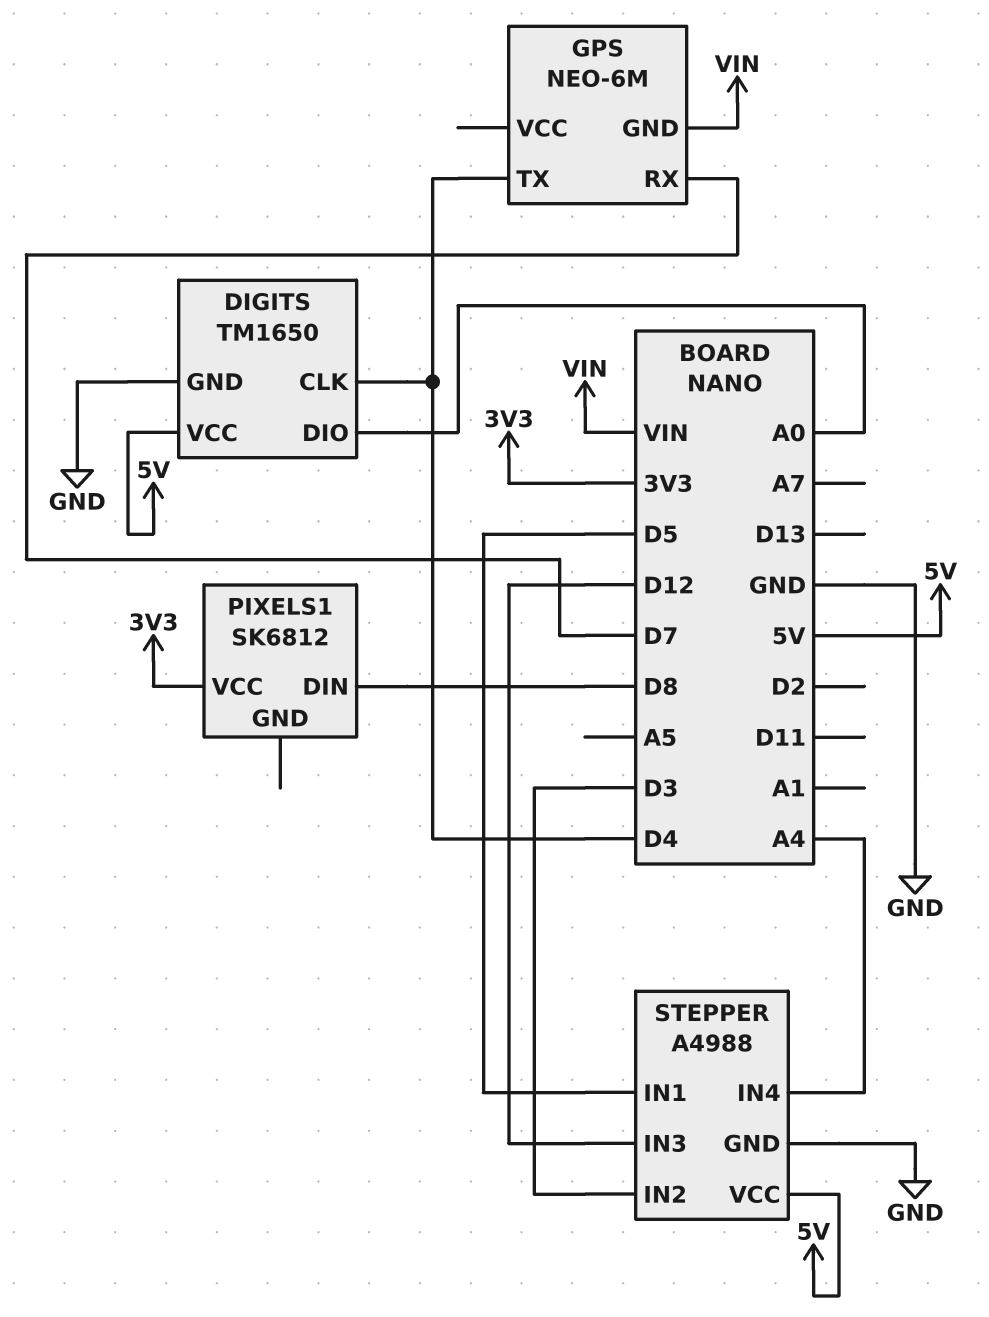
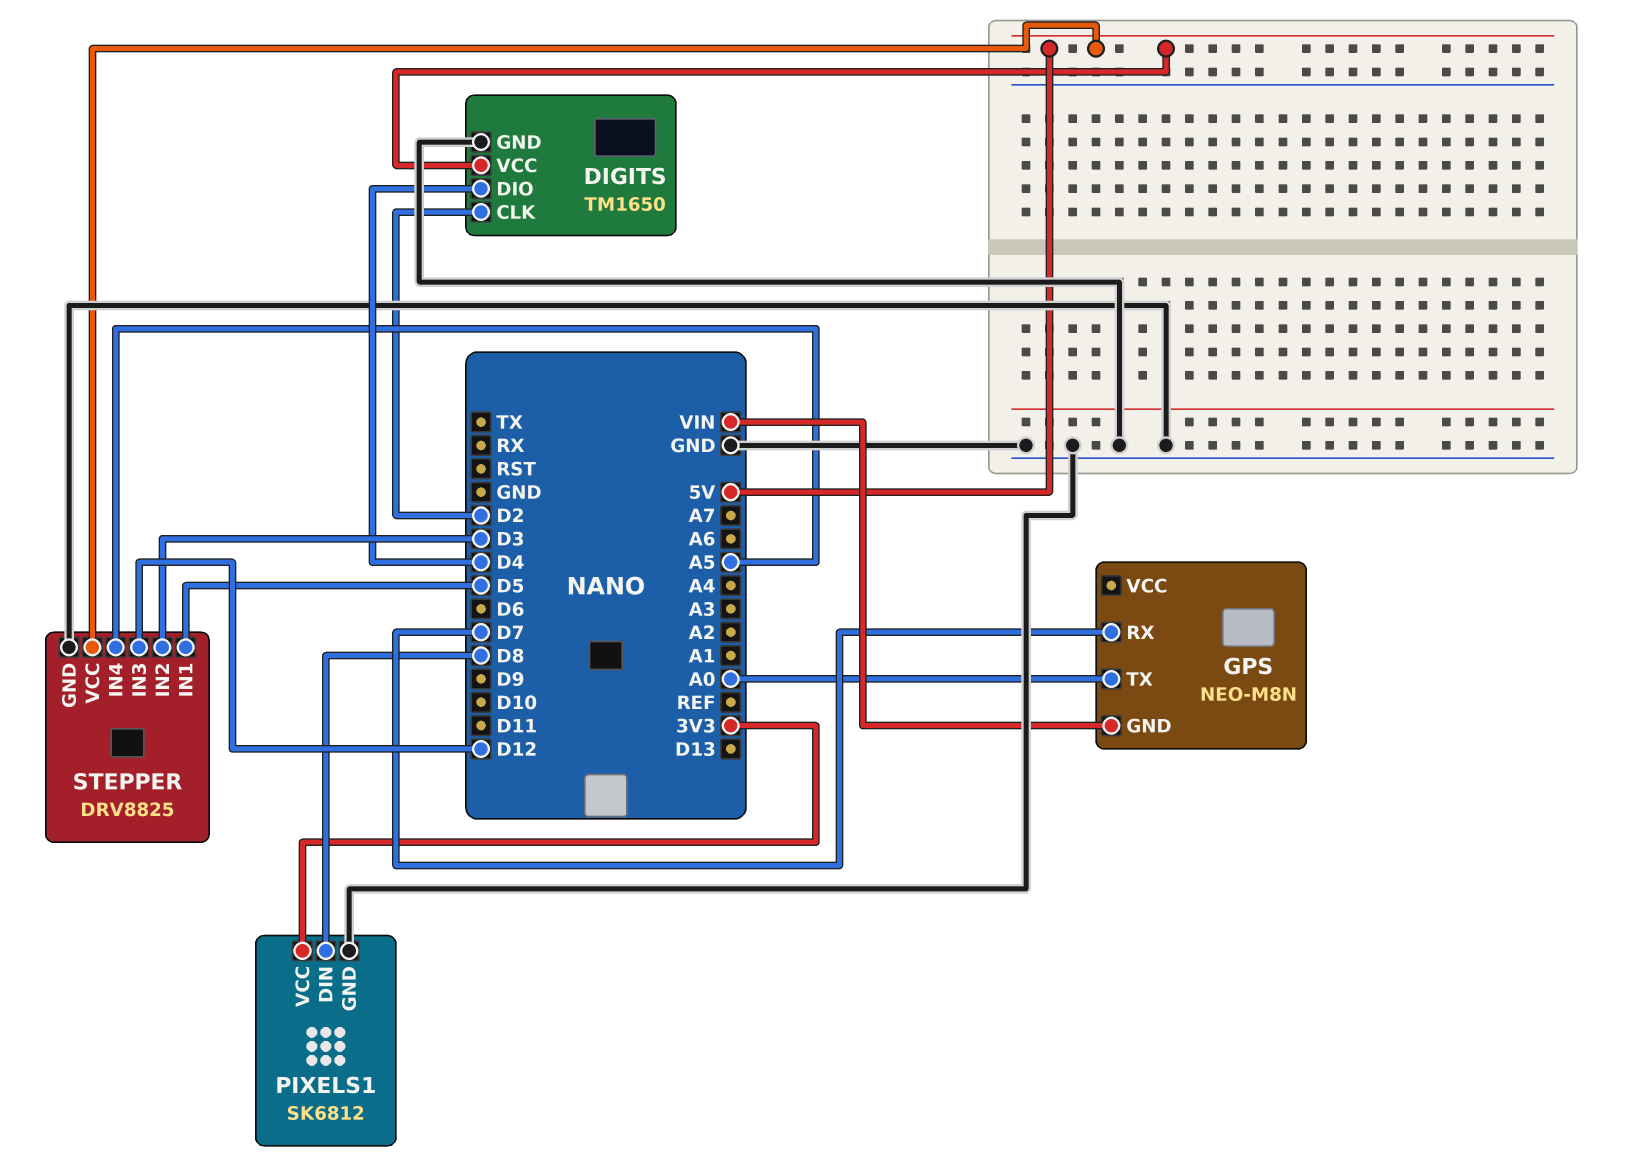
DIGITS pin CLK: D4 -> D2
DIGITS pin DIO: A0 -> D4
GPS: NEO-6M -> NEO-M8N
GPS pin TX: D4 -> A0
PIXELS1 pin GND: none -> GND
STEPPER: A4988 -> DRV8825
STEPPER pin IN4: A4 -> A5

